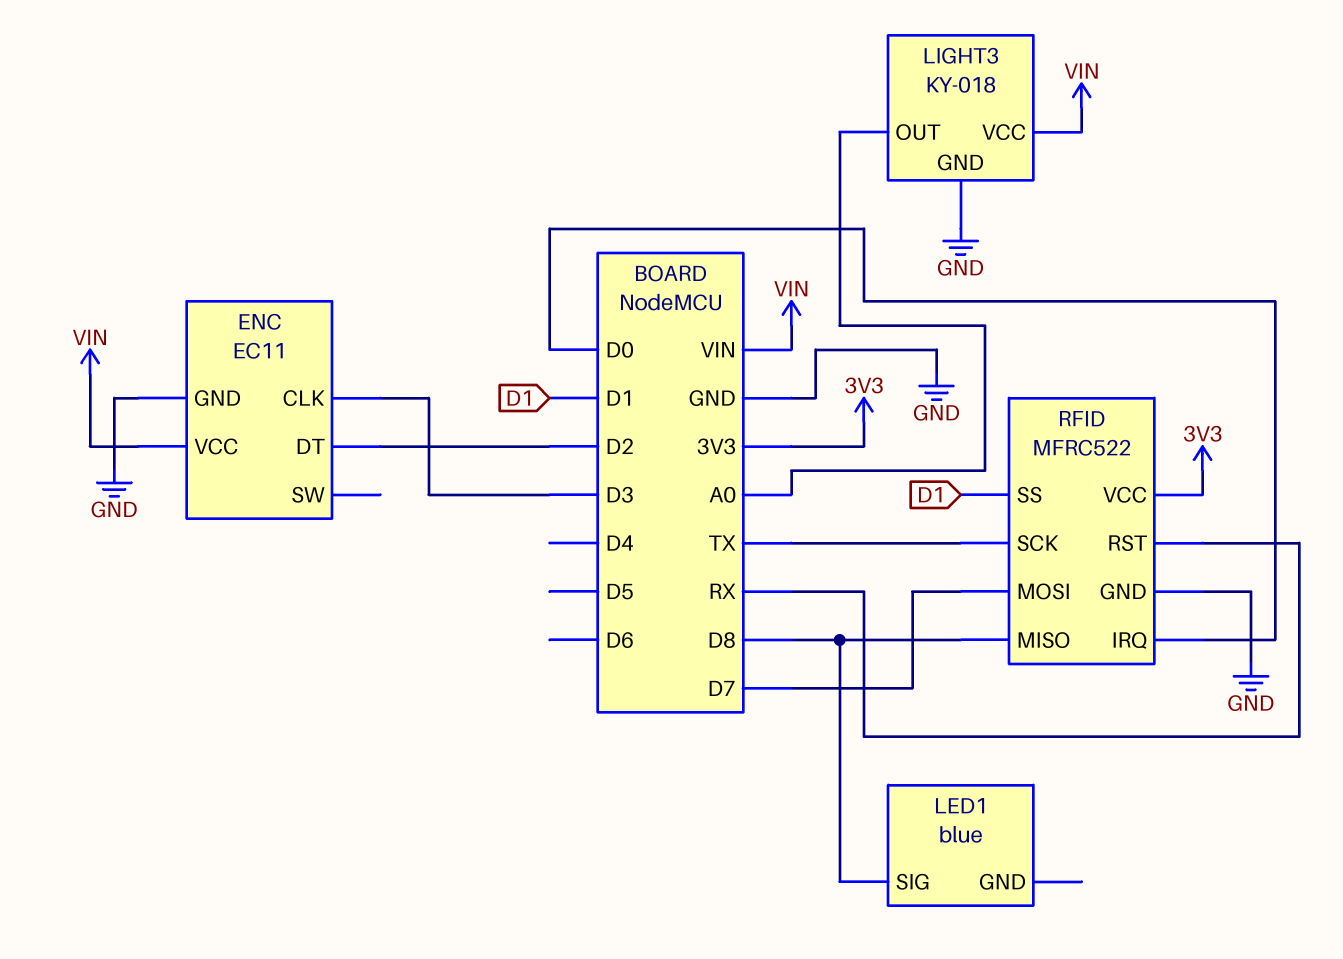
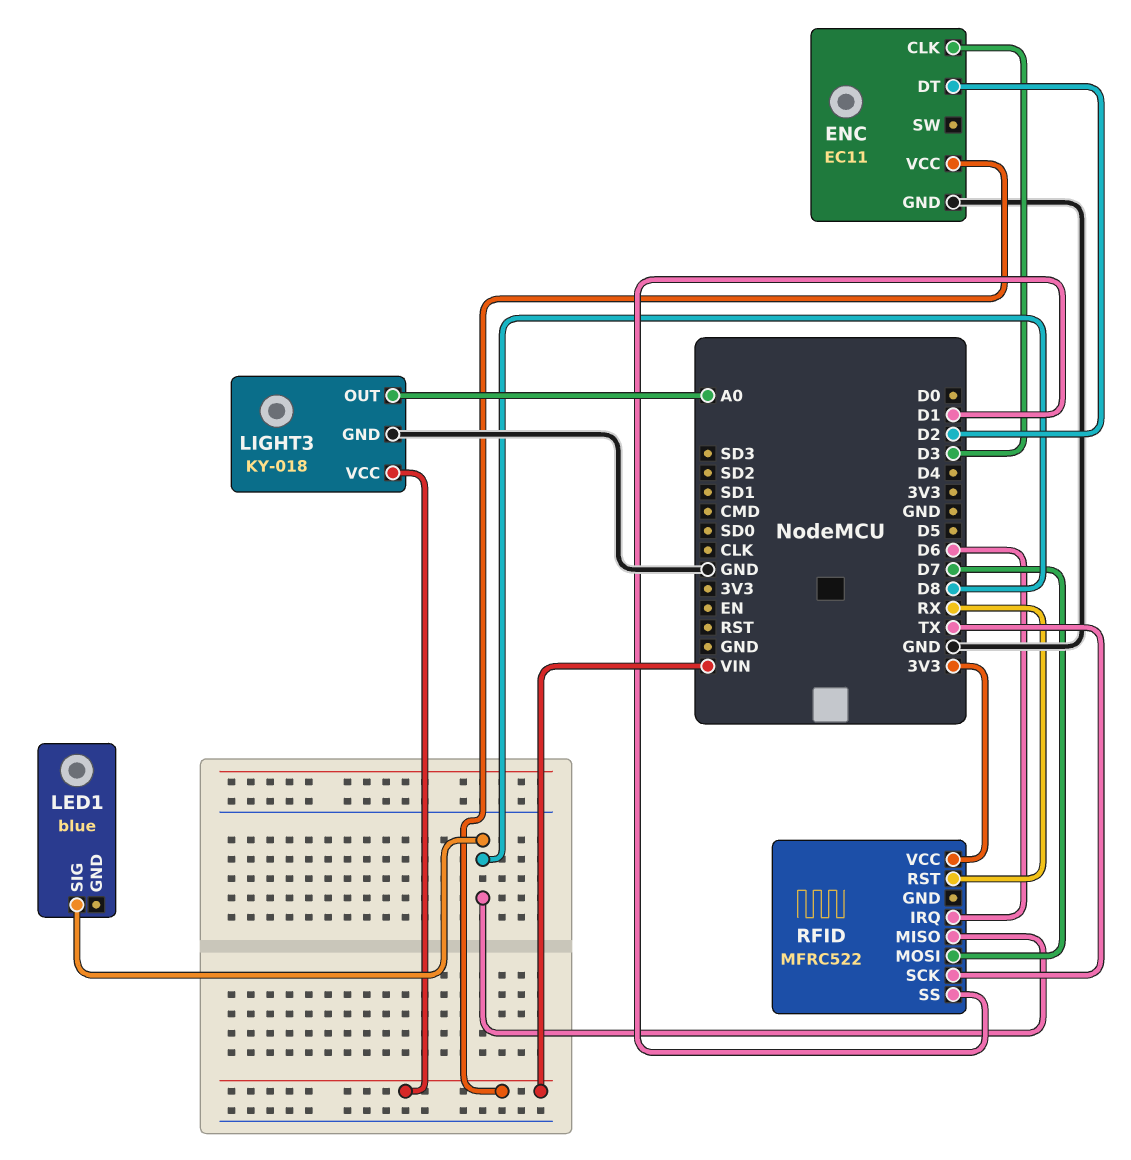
RFID pin GND: GND -> none
RFID pin IRQ: D0 -> D6

